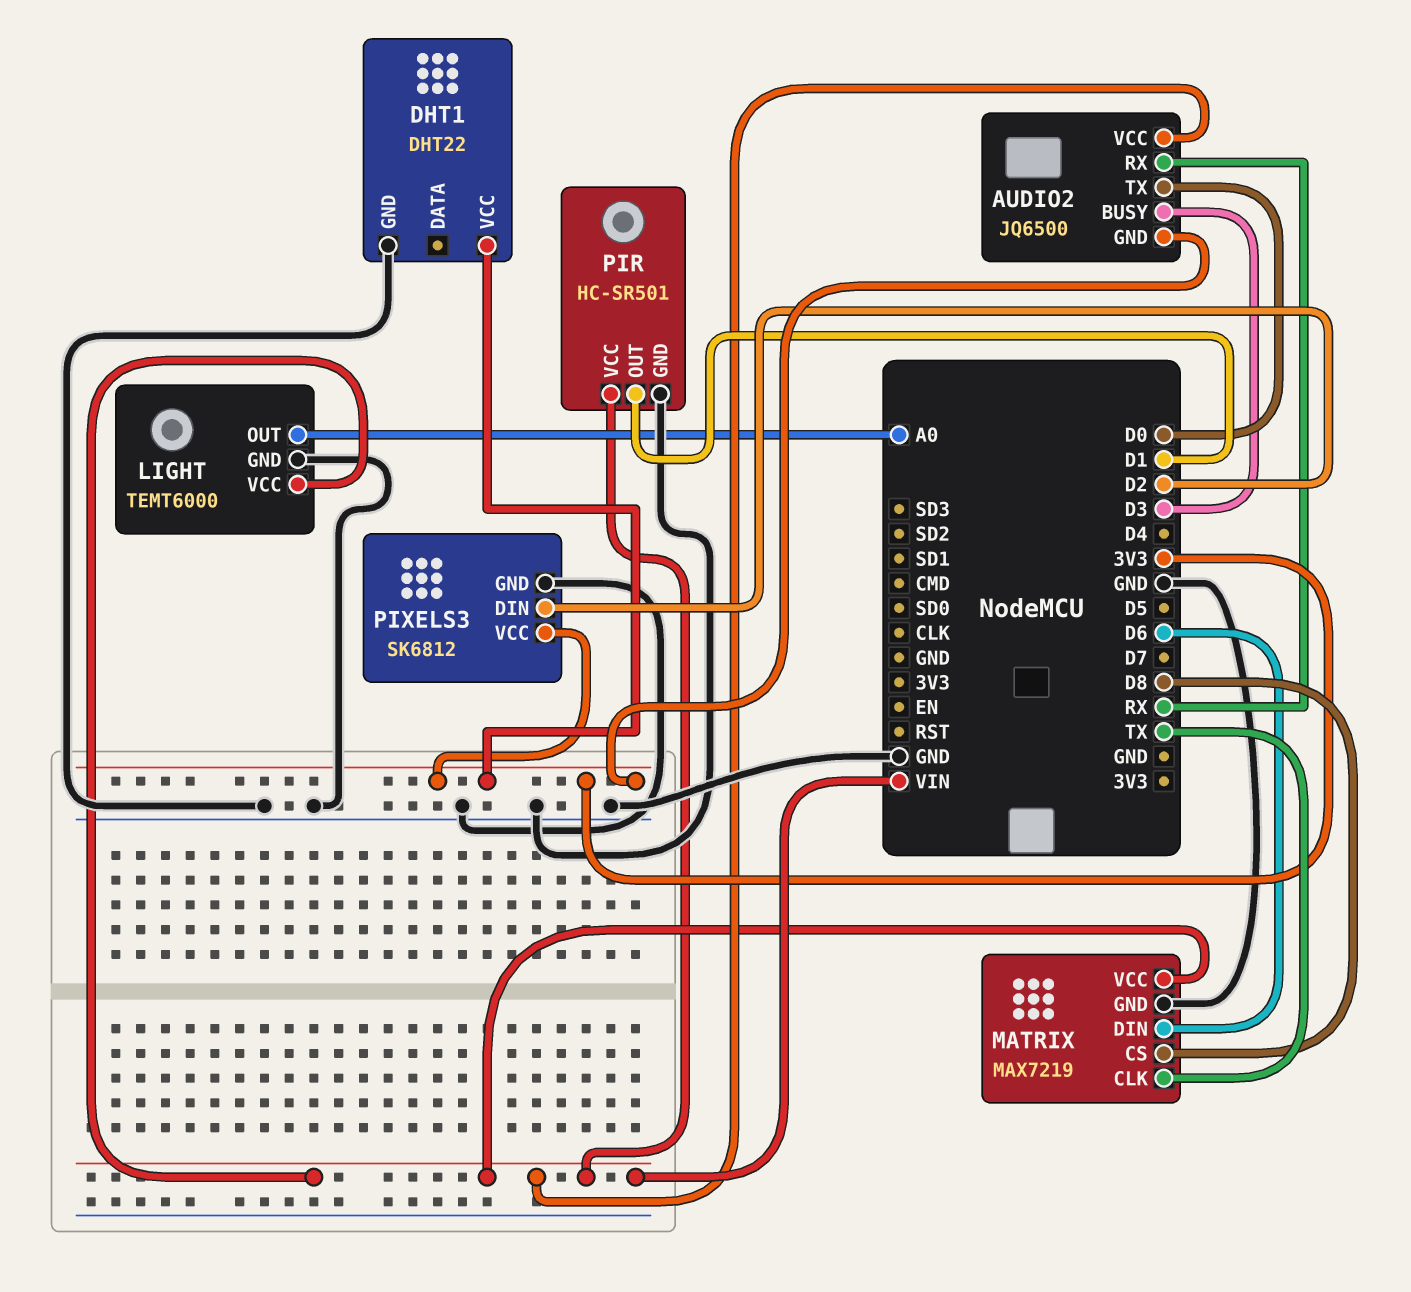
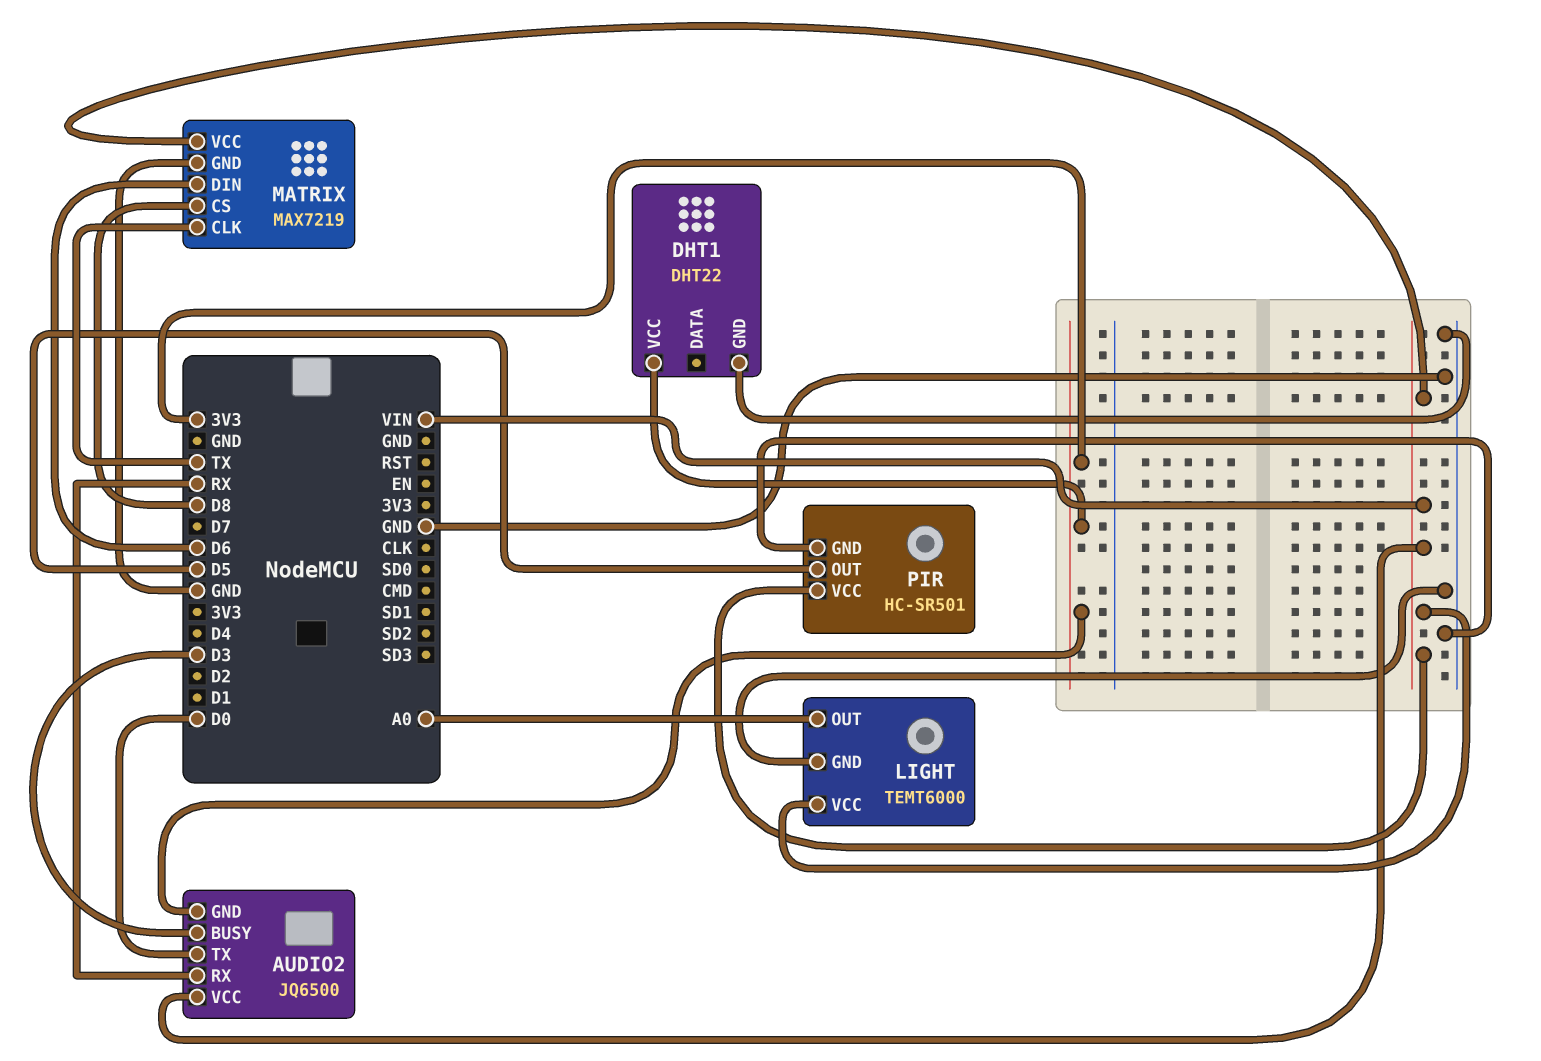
PIR pin OUT: D1 -> D5
PIXELS3: SK6812 -> none
PIXELS3 pin DIN: D2 -> none
PIXELS3 pin GND: GND -> none
PIXELS3 pin VCC: 3V3 -> none

